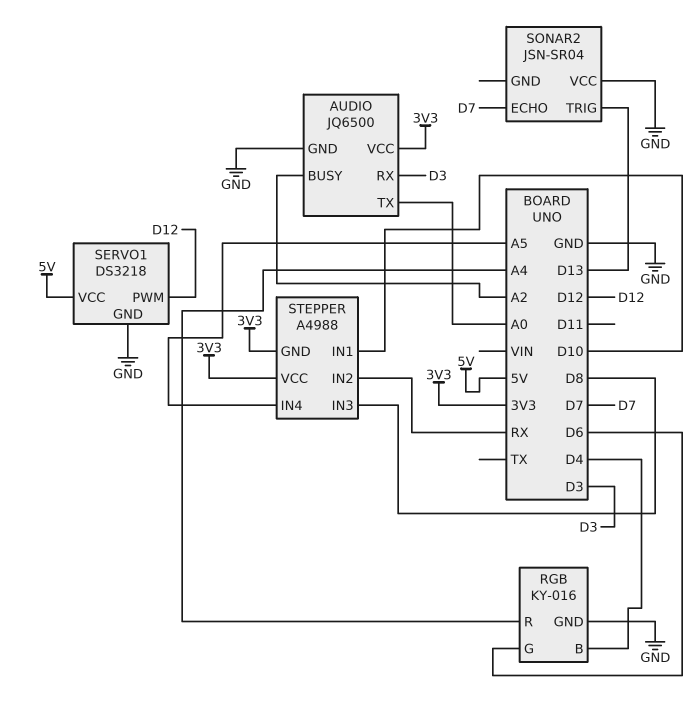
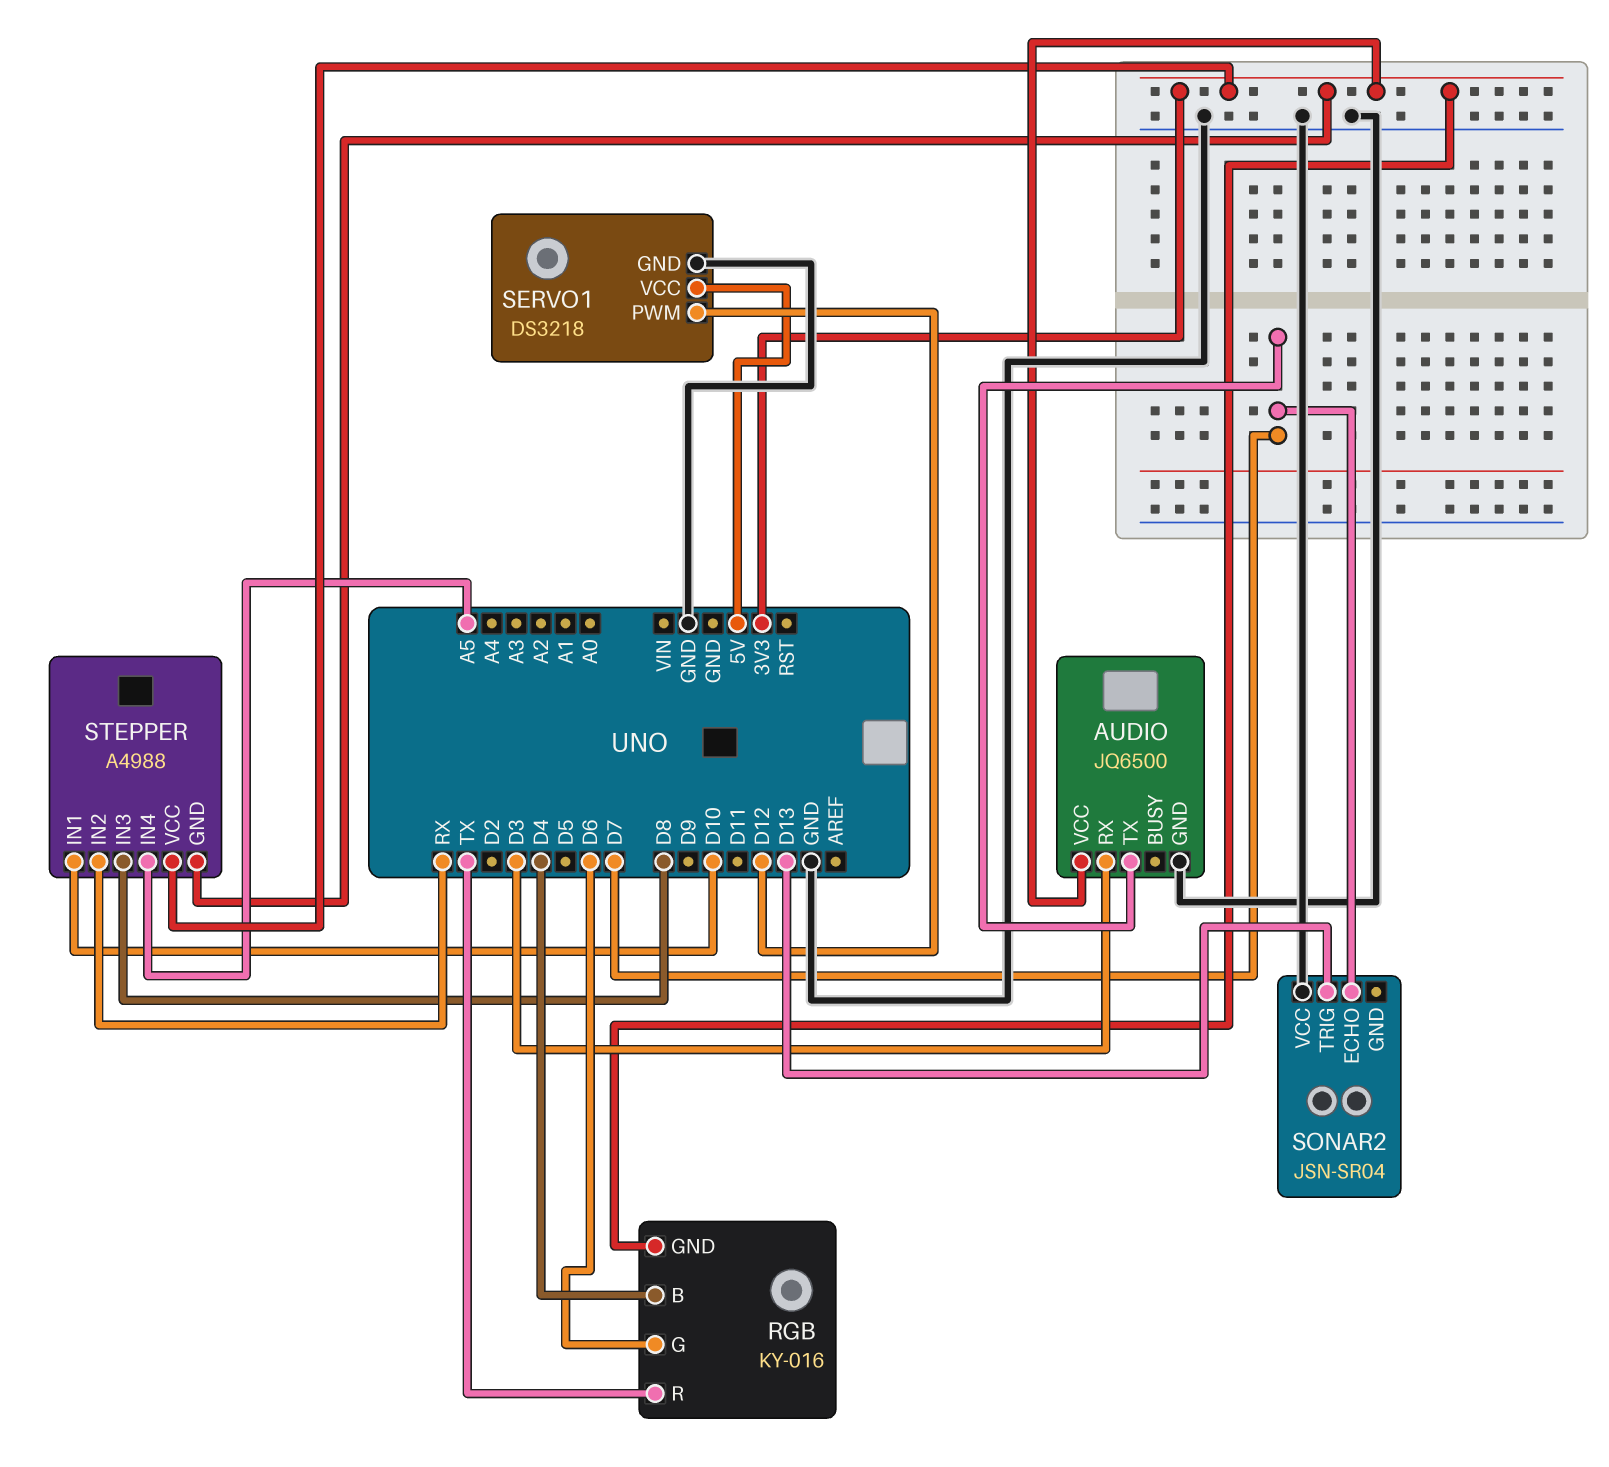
AUDIO pin BUSY: A2 -> none
AUDIO pin TX: A0 -> D7
RGB pin GND: GND -> 3V3
RGB pin R: A4 -> TX

